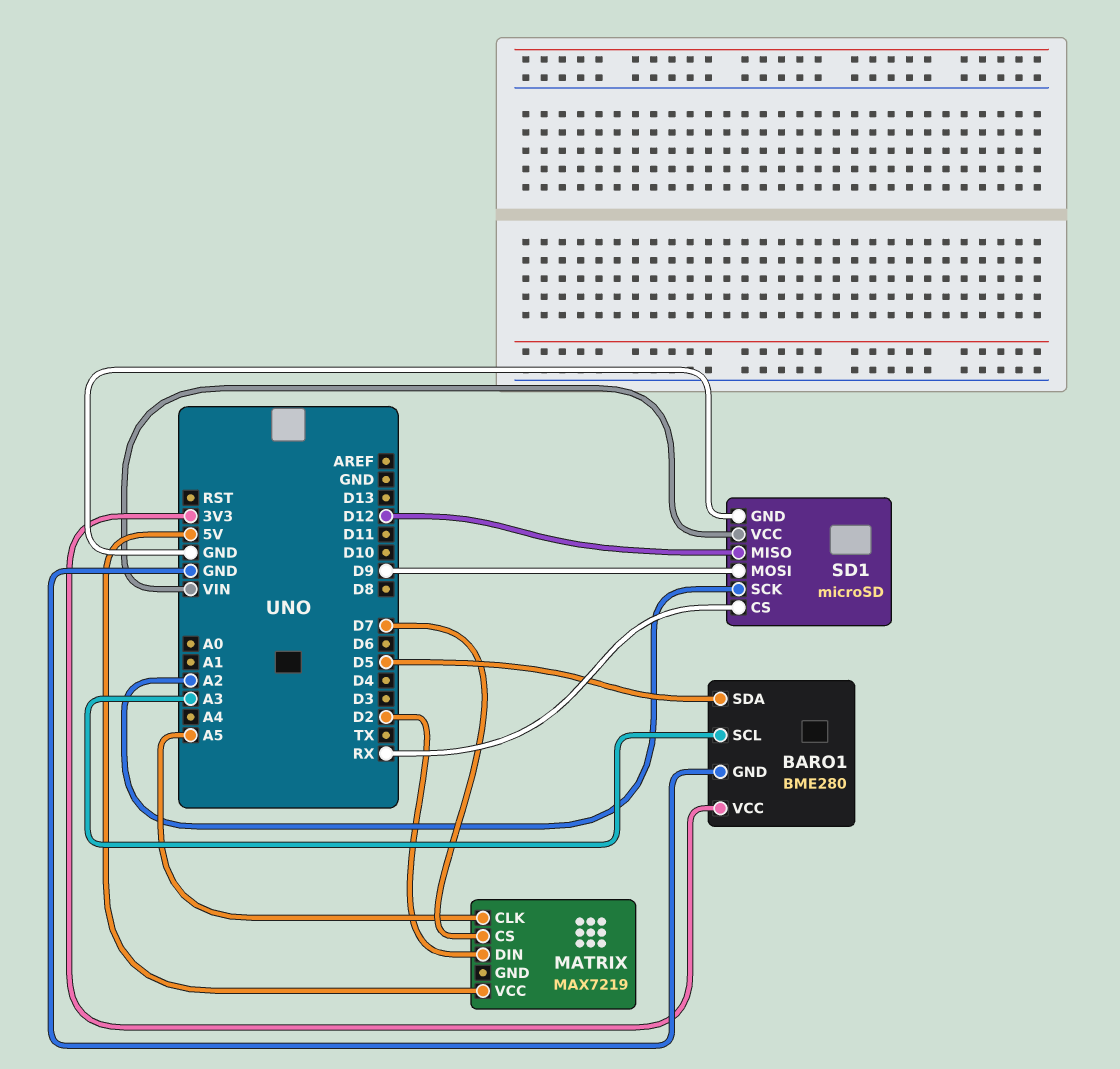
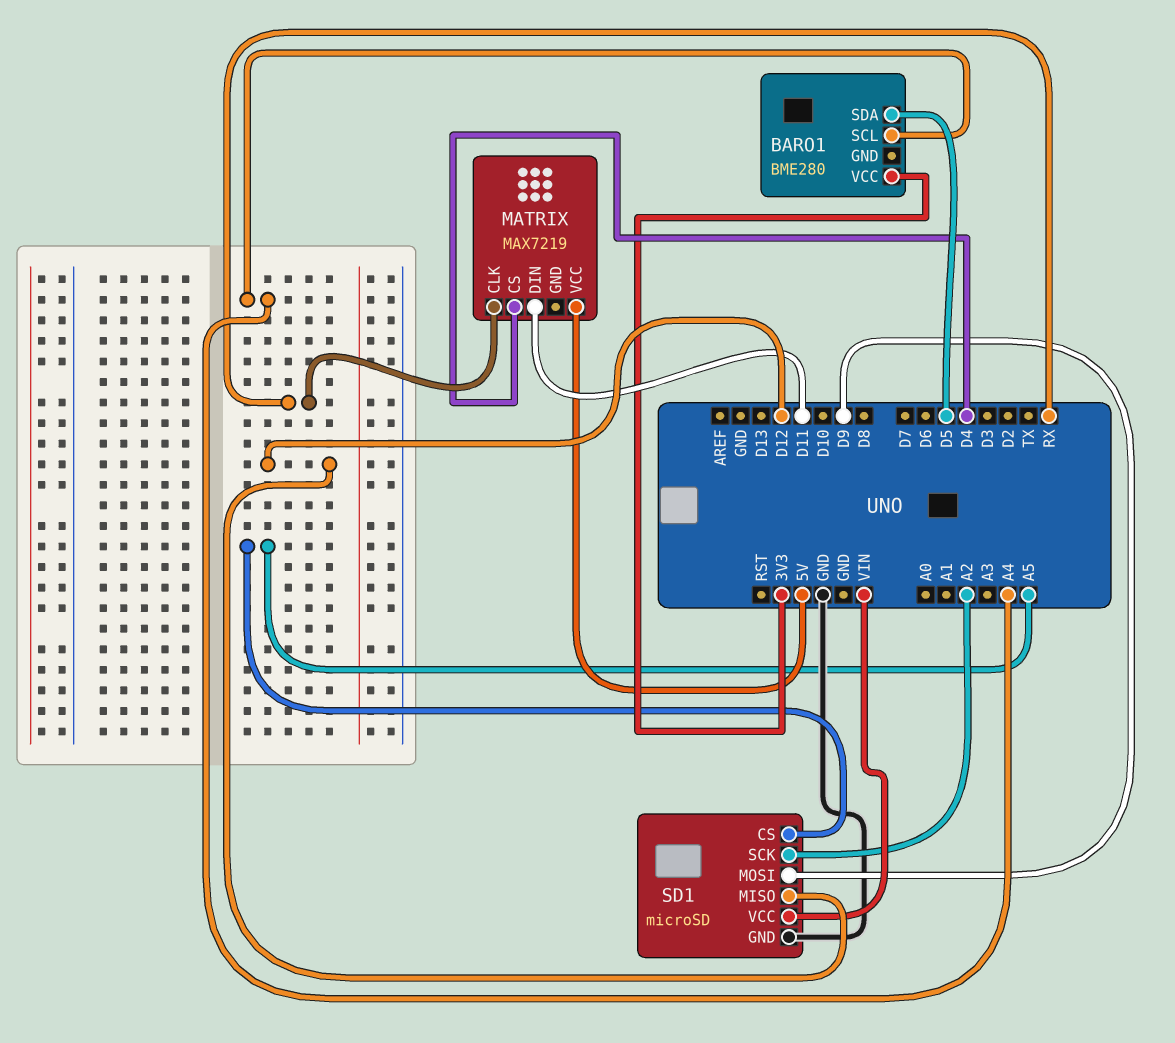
BARO1 pin GND: GND -> none
BARO1 pin SCL: A3 -> A4
MATRIX pin CLK: A5 -> RX
MATRIX pin CS: D7 -> D4
MATRIX pin DIN: D2 -> D11
SD1 pin CS: RX -> A5

